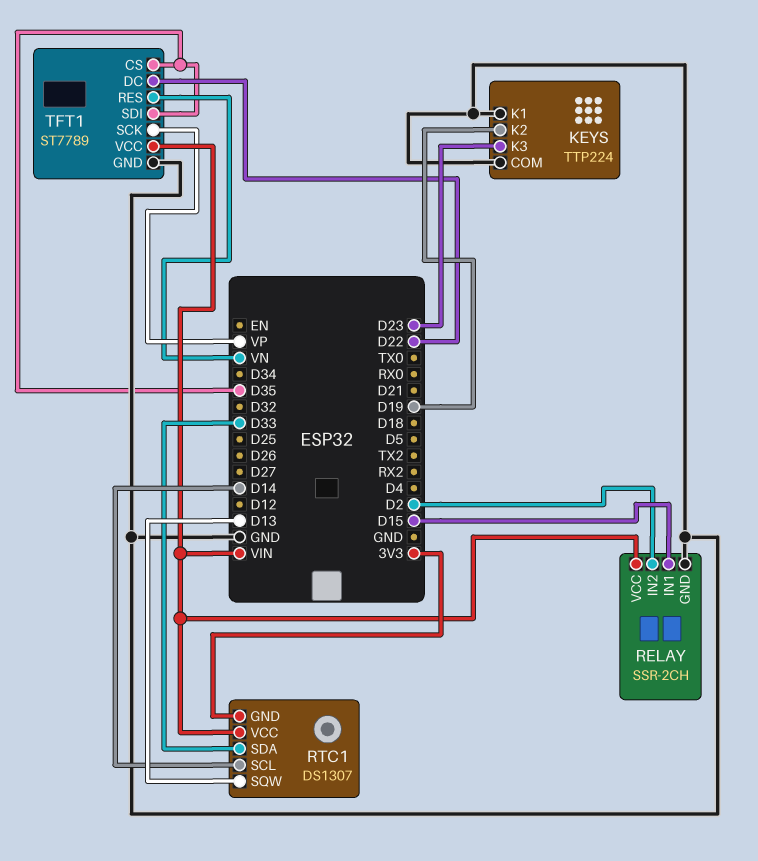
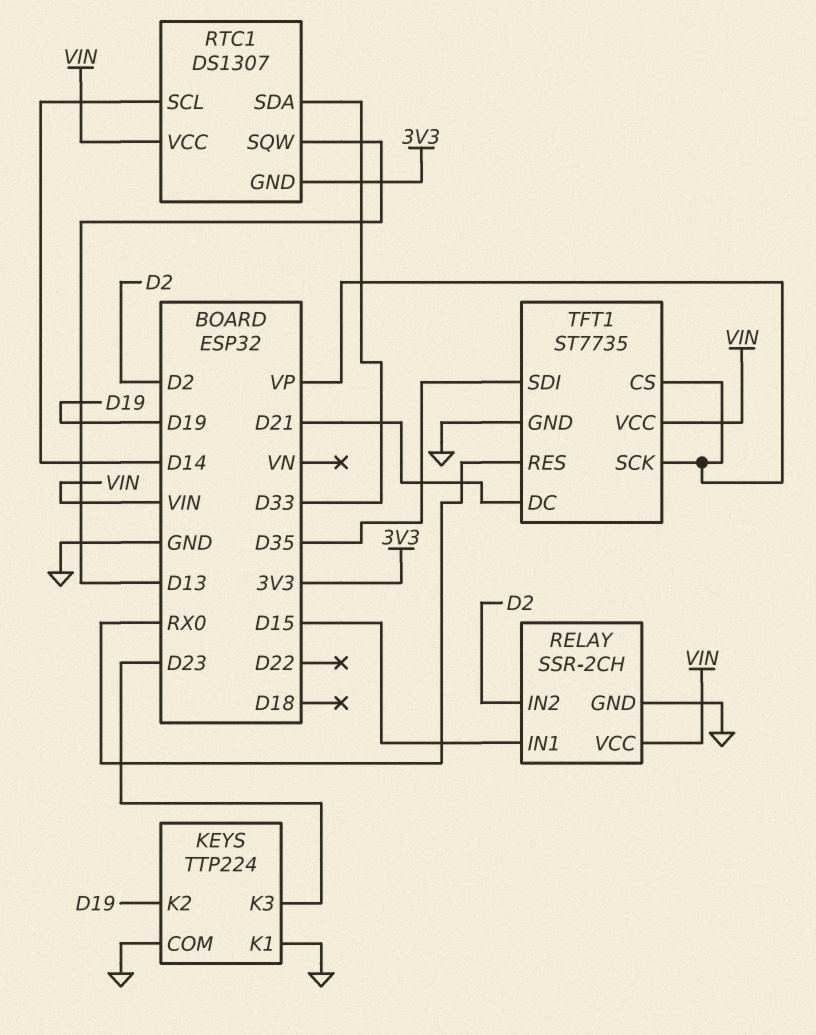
TFT1: ST7789 -> ST7735
TFT1 pin CS: D35 -> VP
TFT1 pin DC: D22 -> D21
TFT1 pin RES: VN -> RX0

